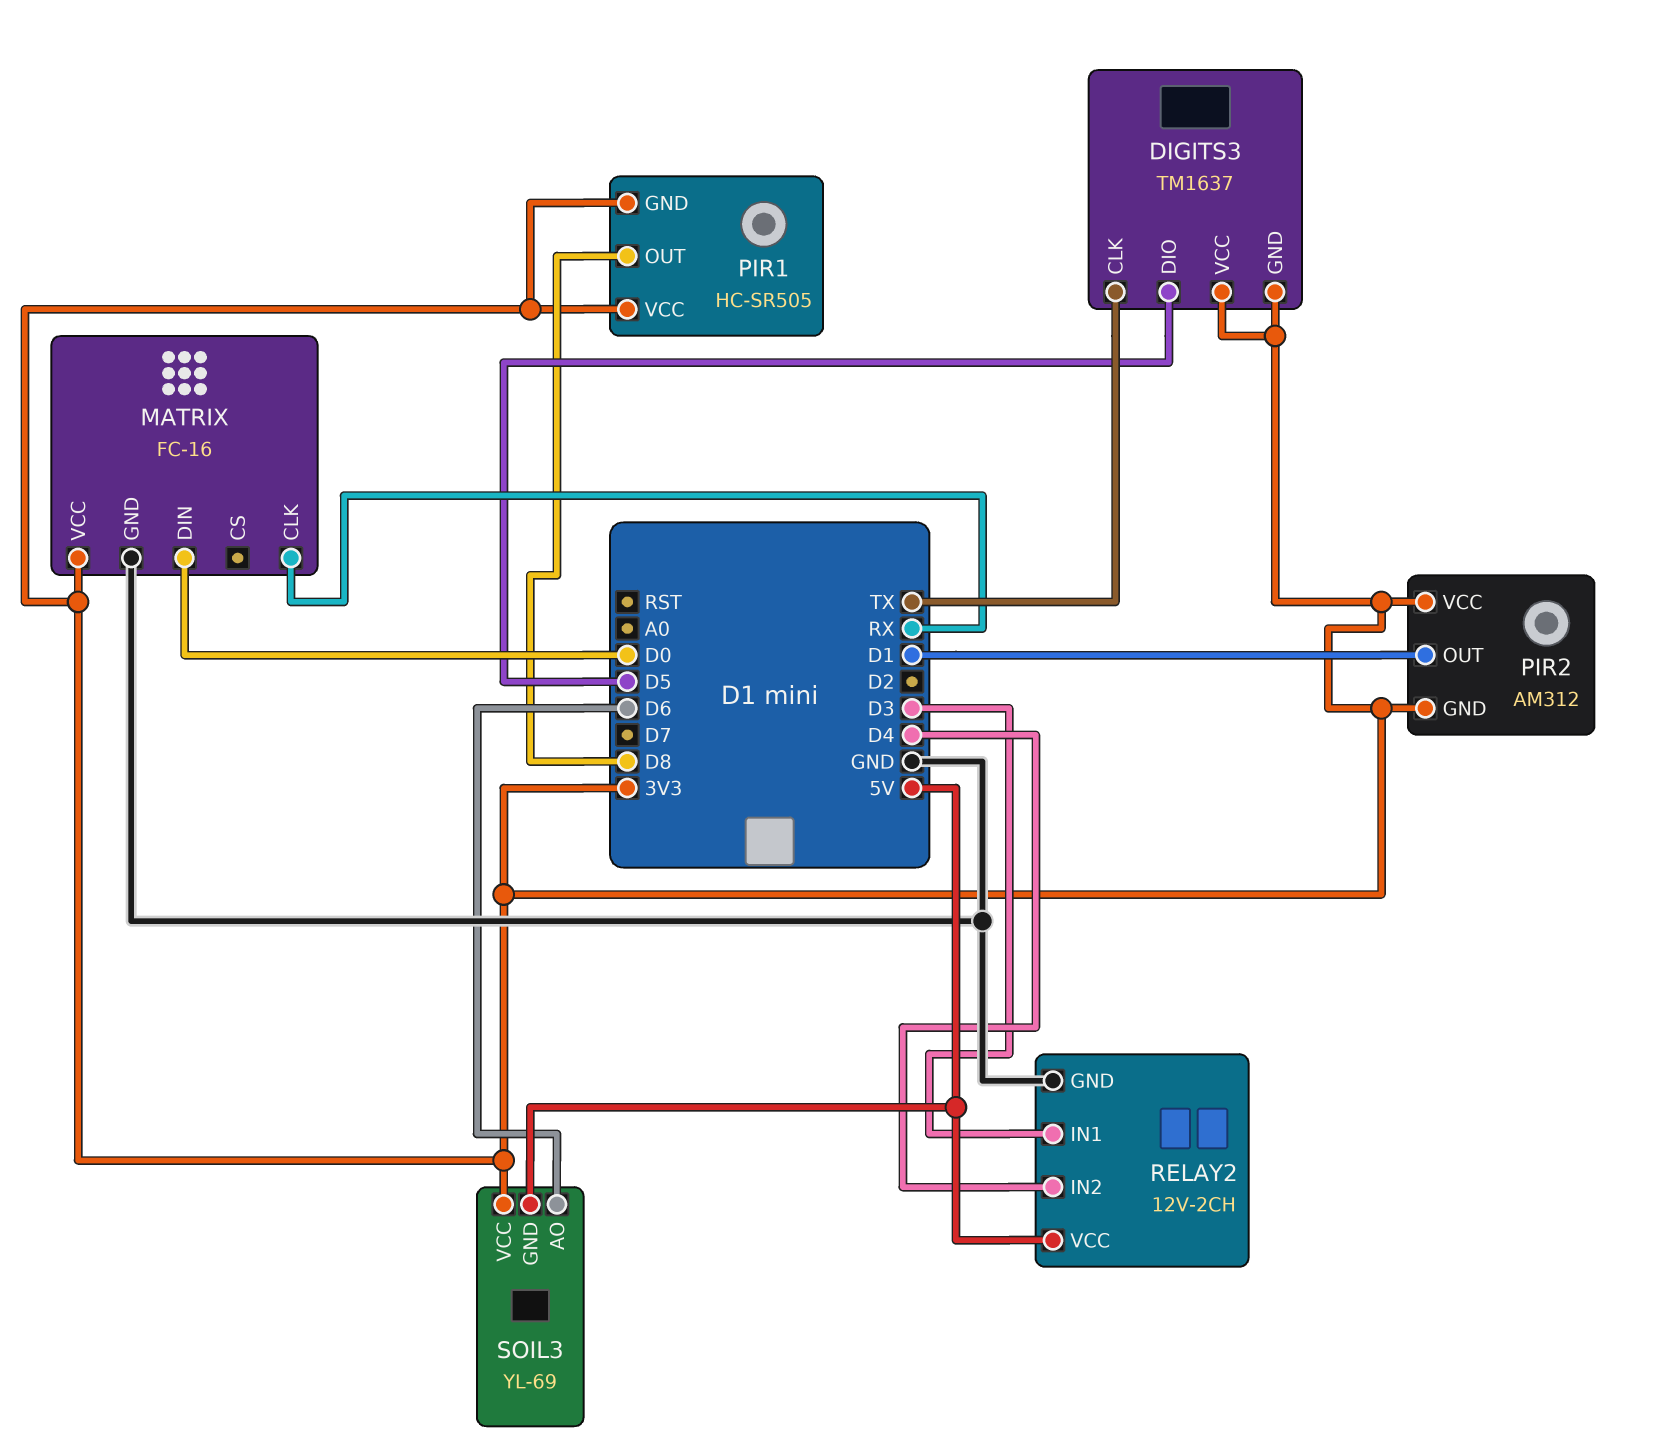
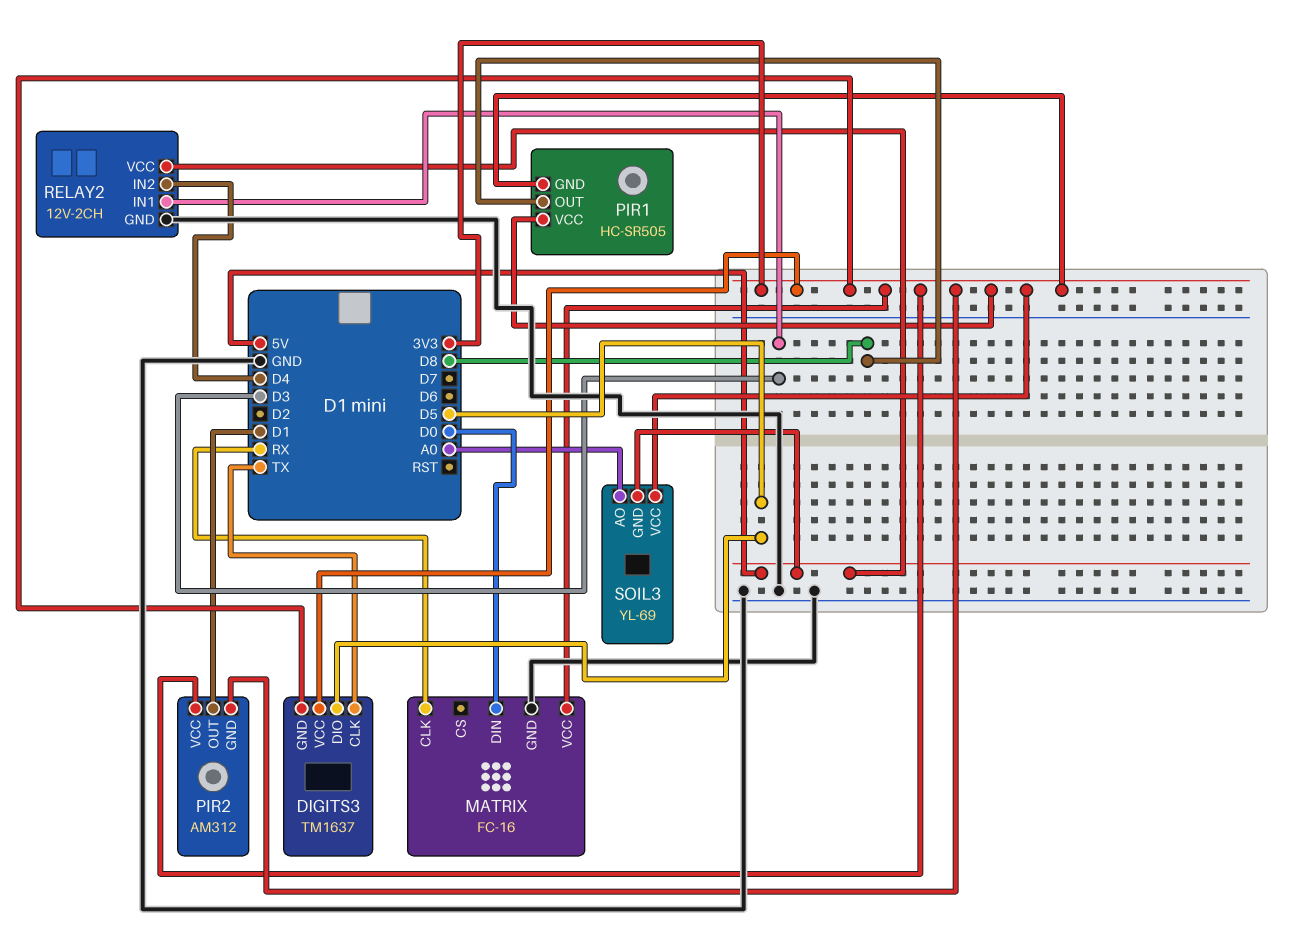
SOIL3 pin AO: D6 -> A0

